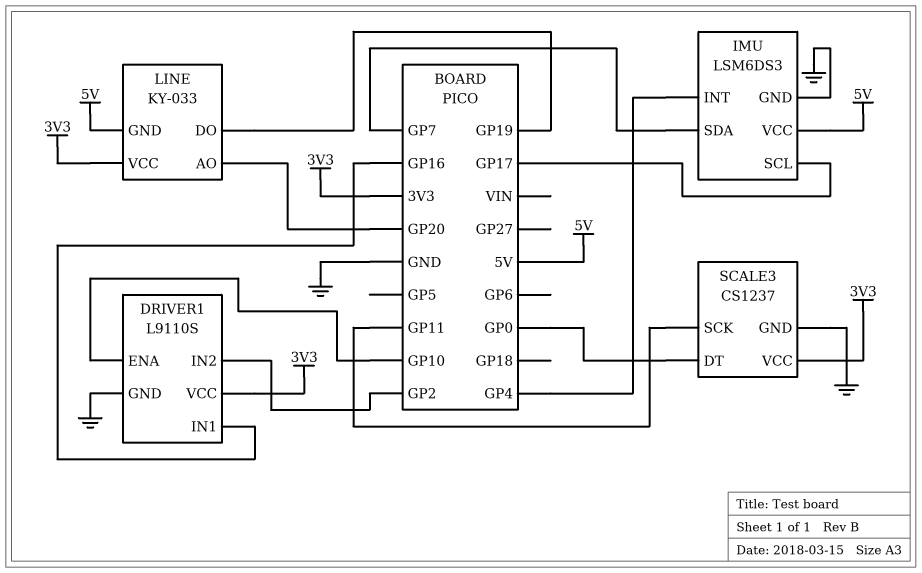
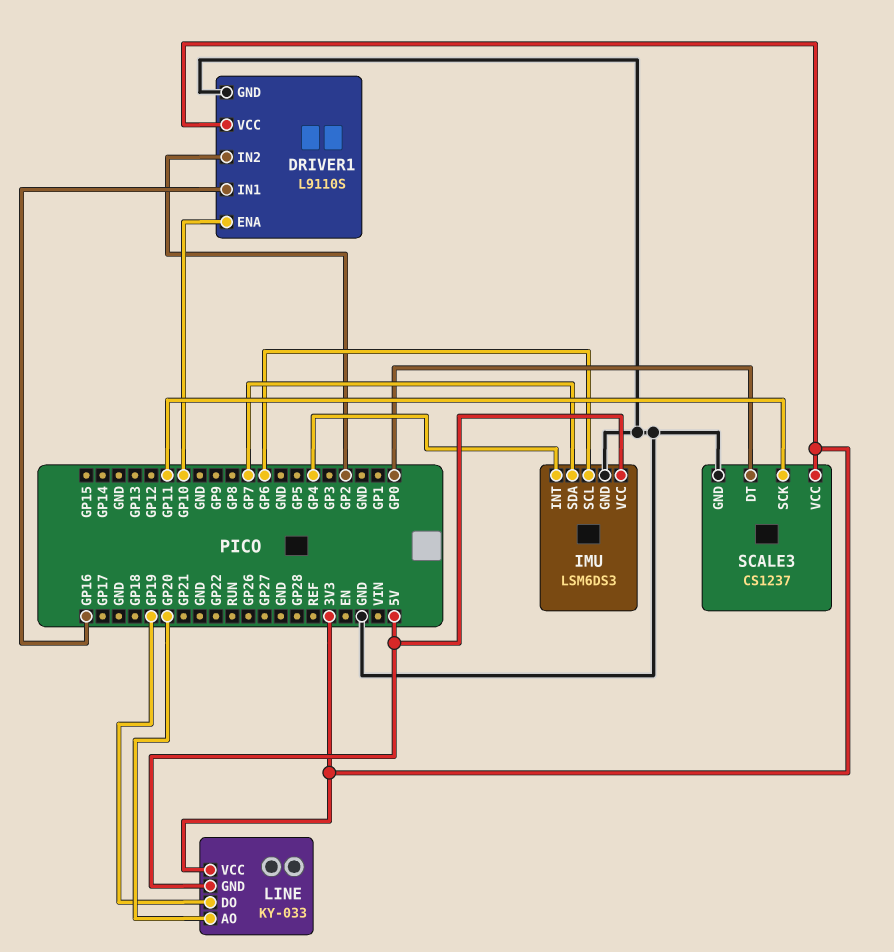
IMU pin SCL: GP17 -> GP6

